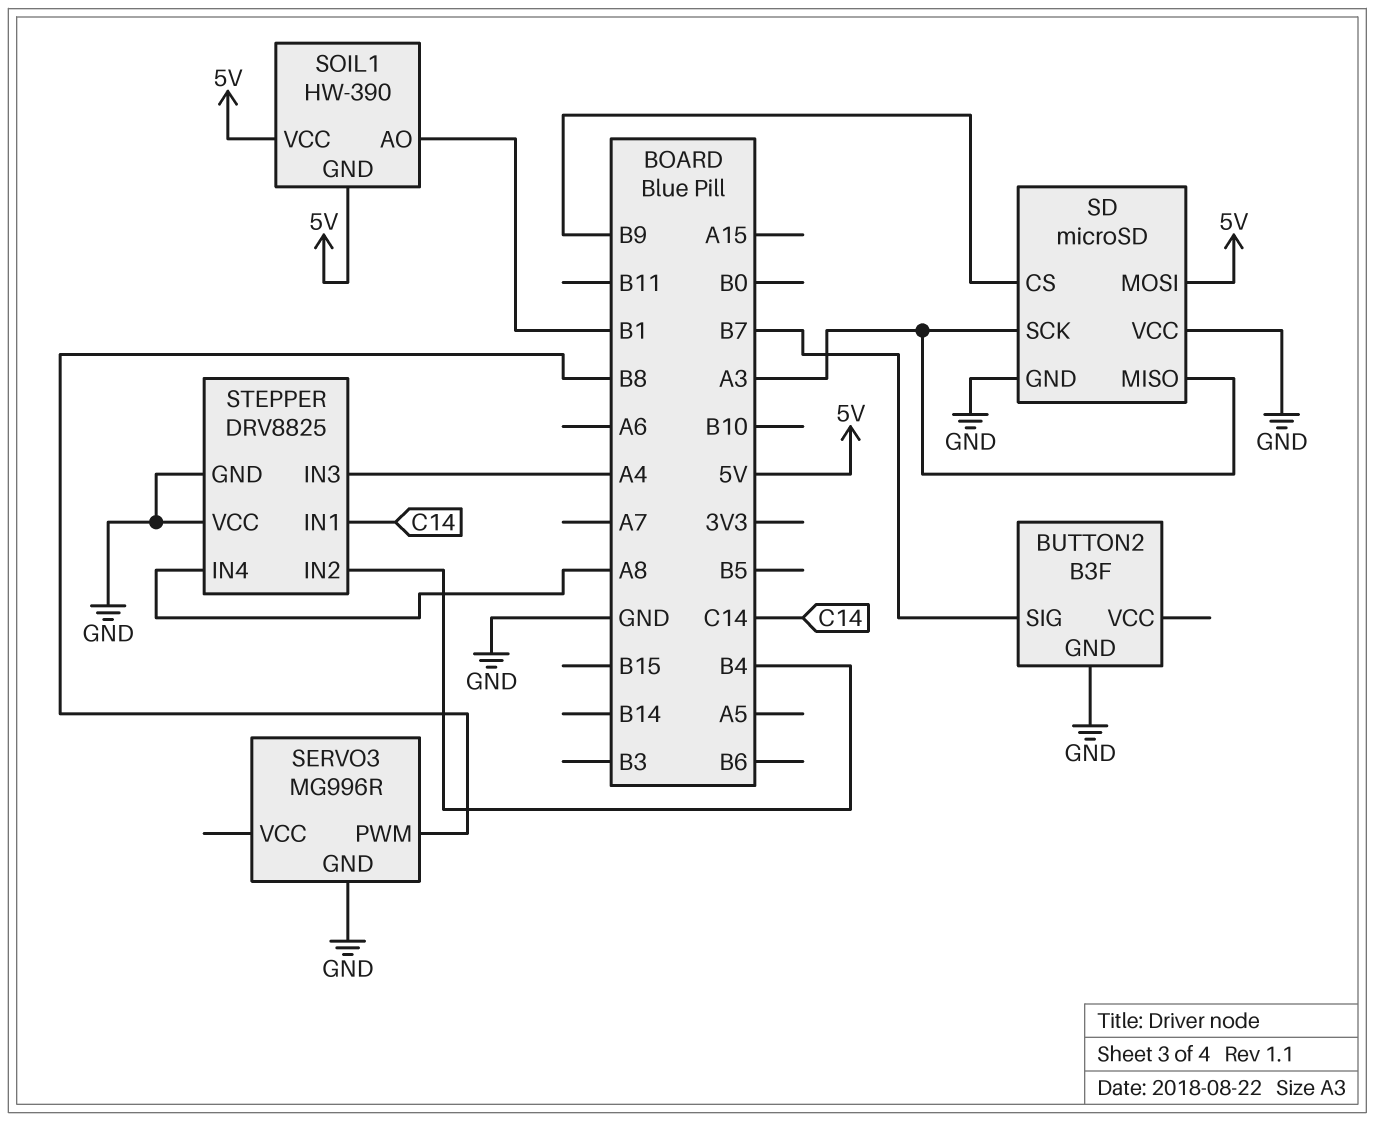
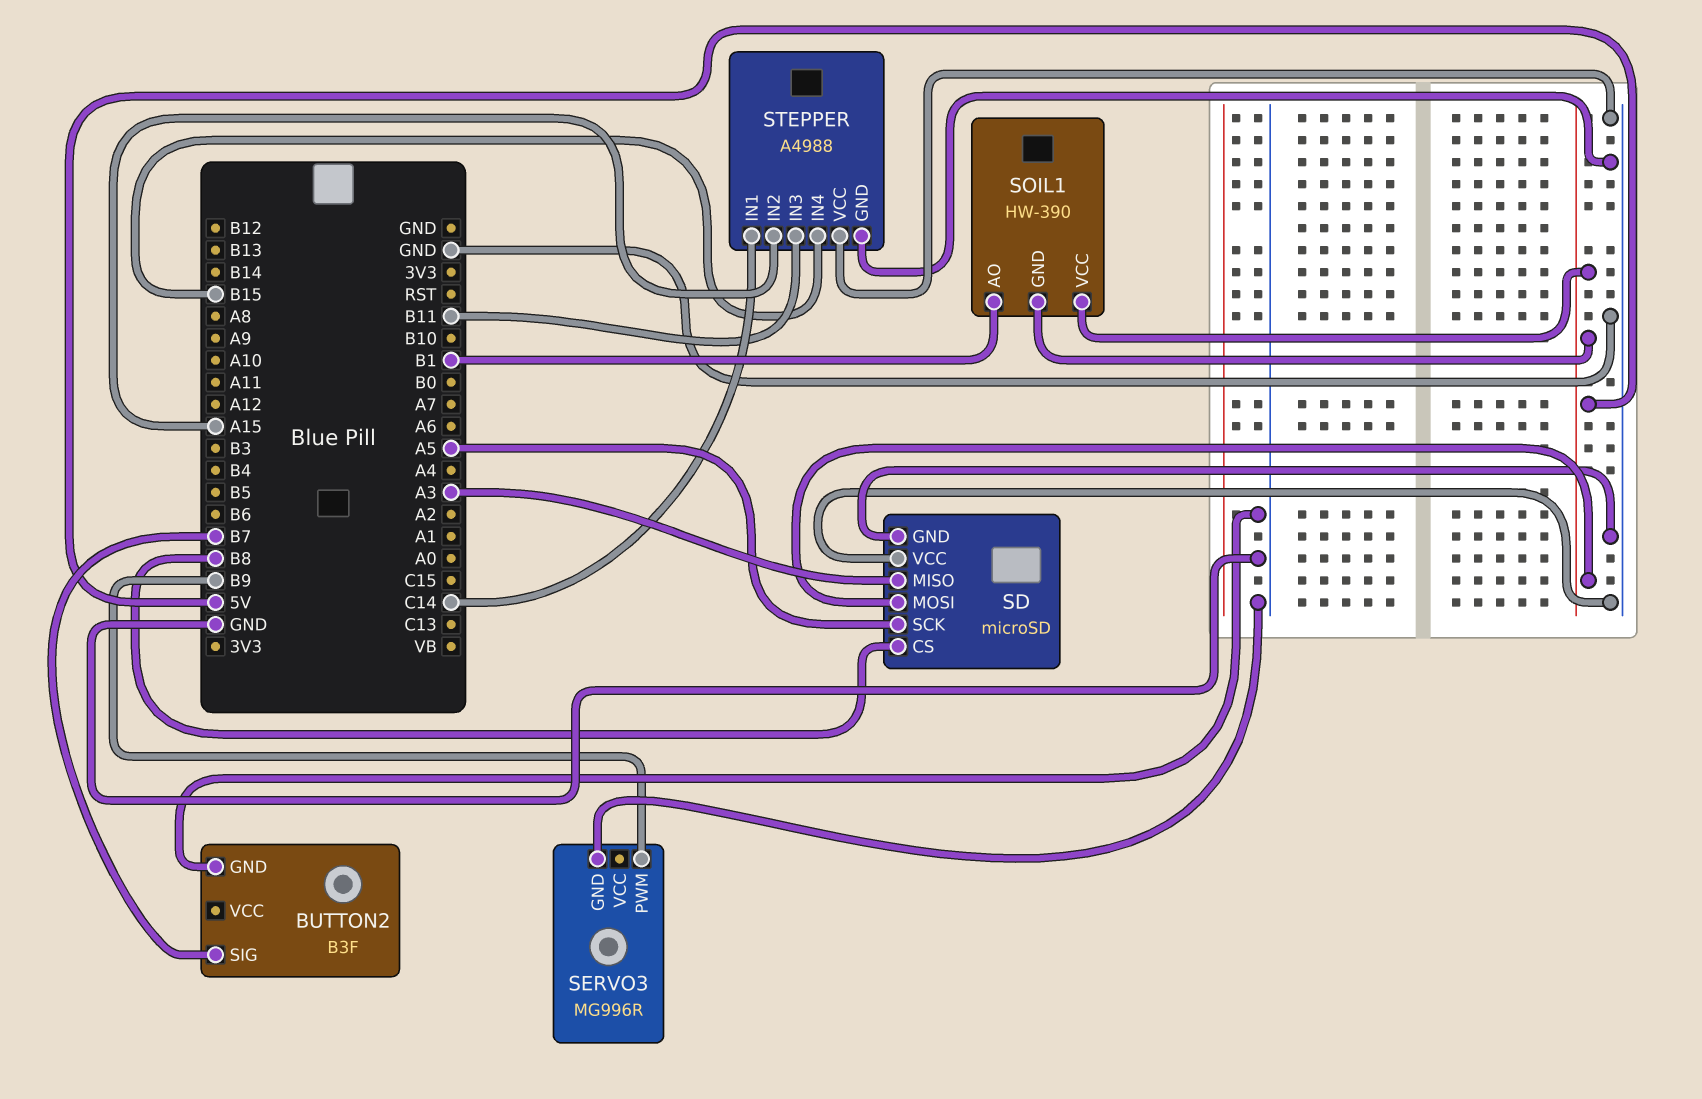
SD pin CS: B9 -> B8
SD pin SCK: A3 -> A5
SERVO3 pin PWM: B8 -> B9
STEPPER: DRV8825 -> A4988
STEPPER pin IN2: B4 -> A15
STEPPER pin IN3: A4 -> B11
STEPPER pin IN4: A8 -> B15

